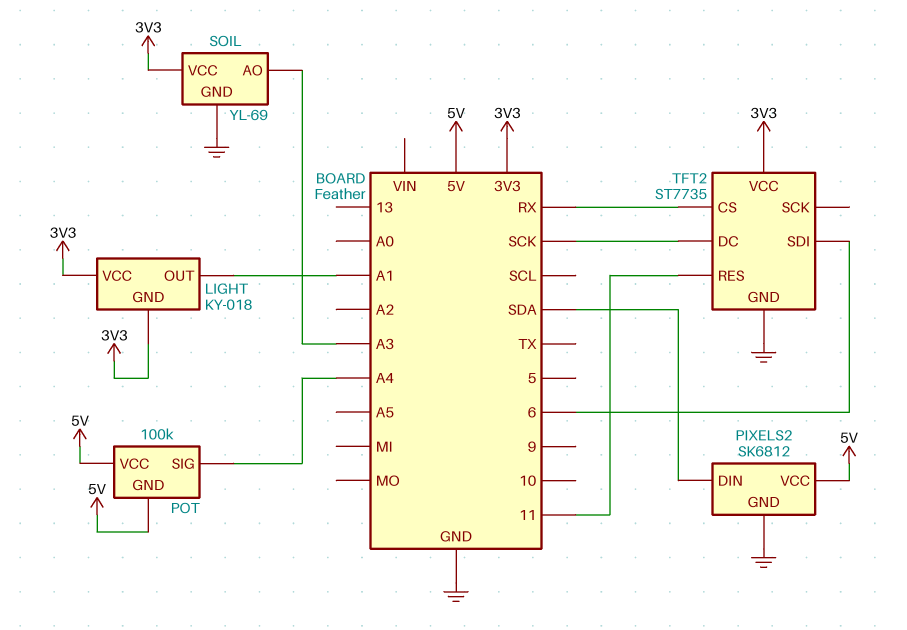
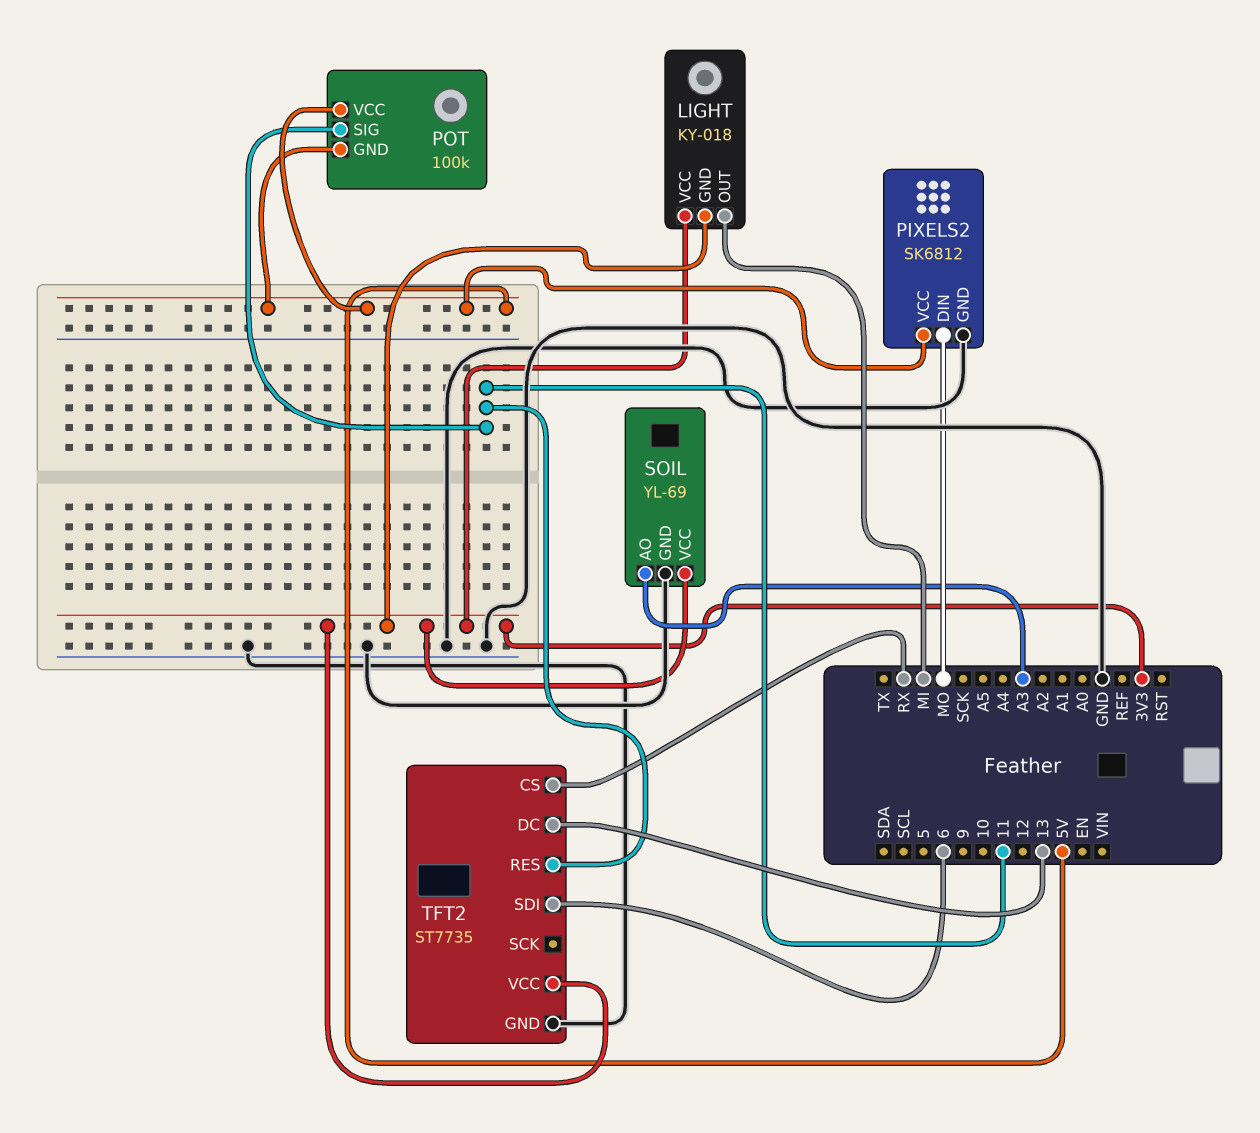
LIGHT pin OUT: A1 -> MI
PIXELS2 pin DIN: SDA -> MO
POT pin SIG: A4 -> 11
TFT2 pin DC: SCK -> 13

